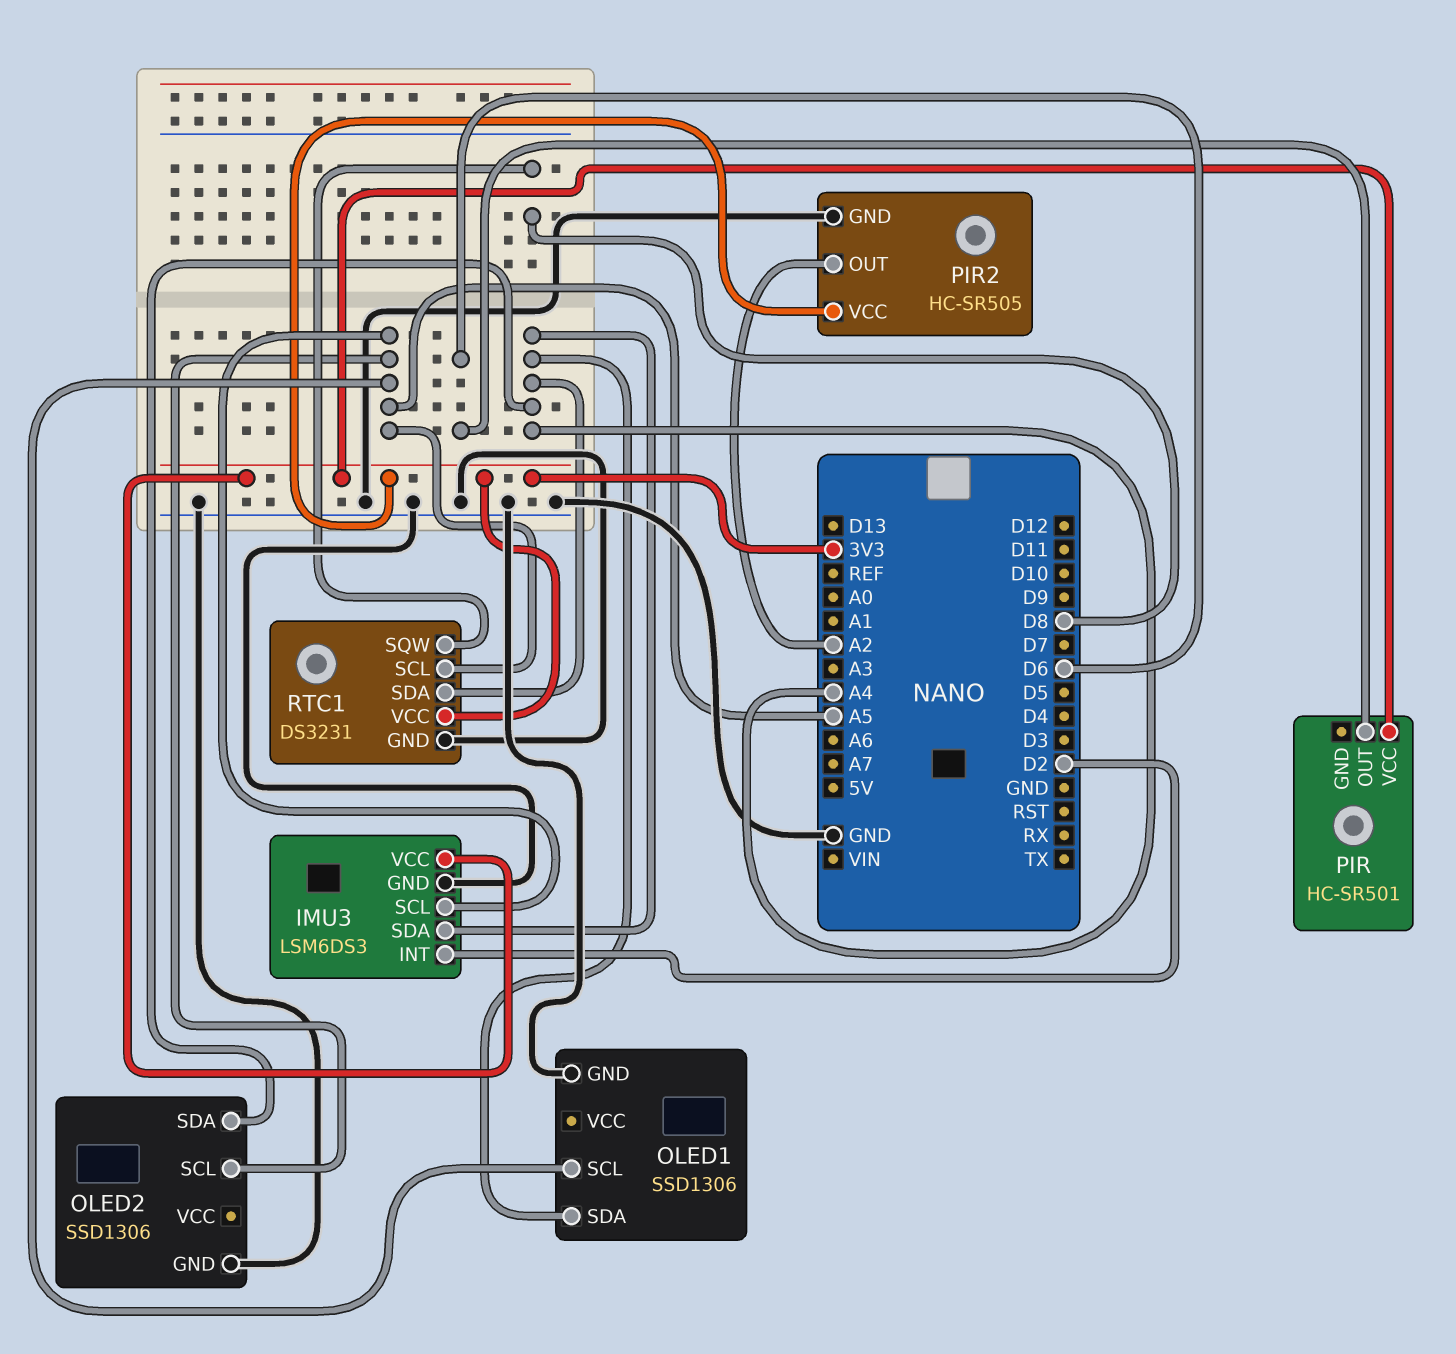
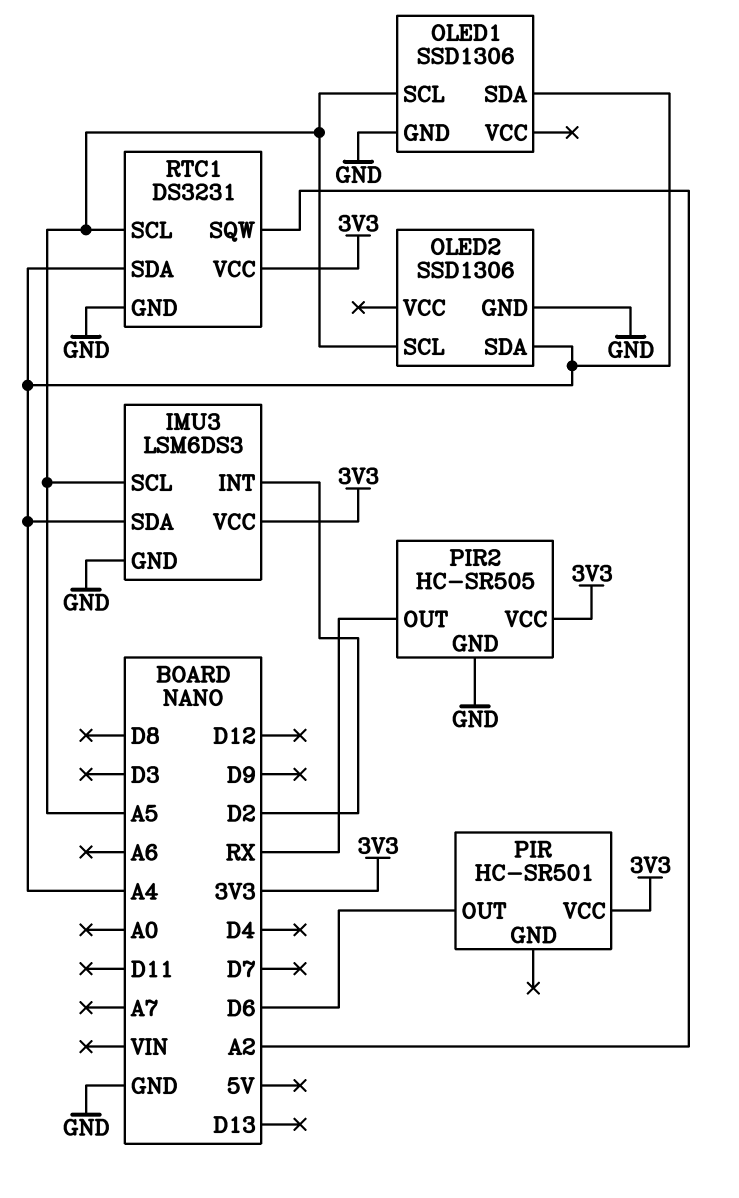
PIR2 pin OUT: A2 -> RX
RTC1 pin SQW: D8 -> A2

